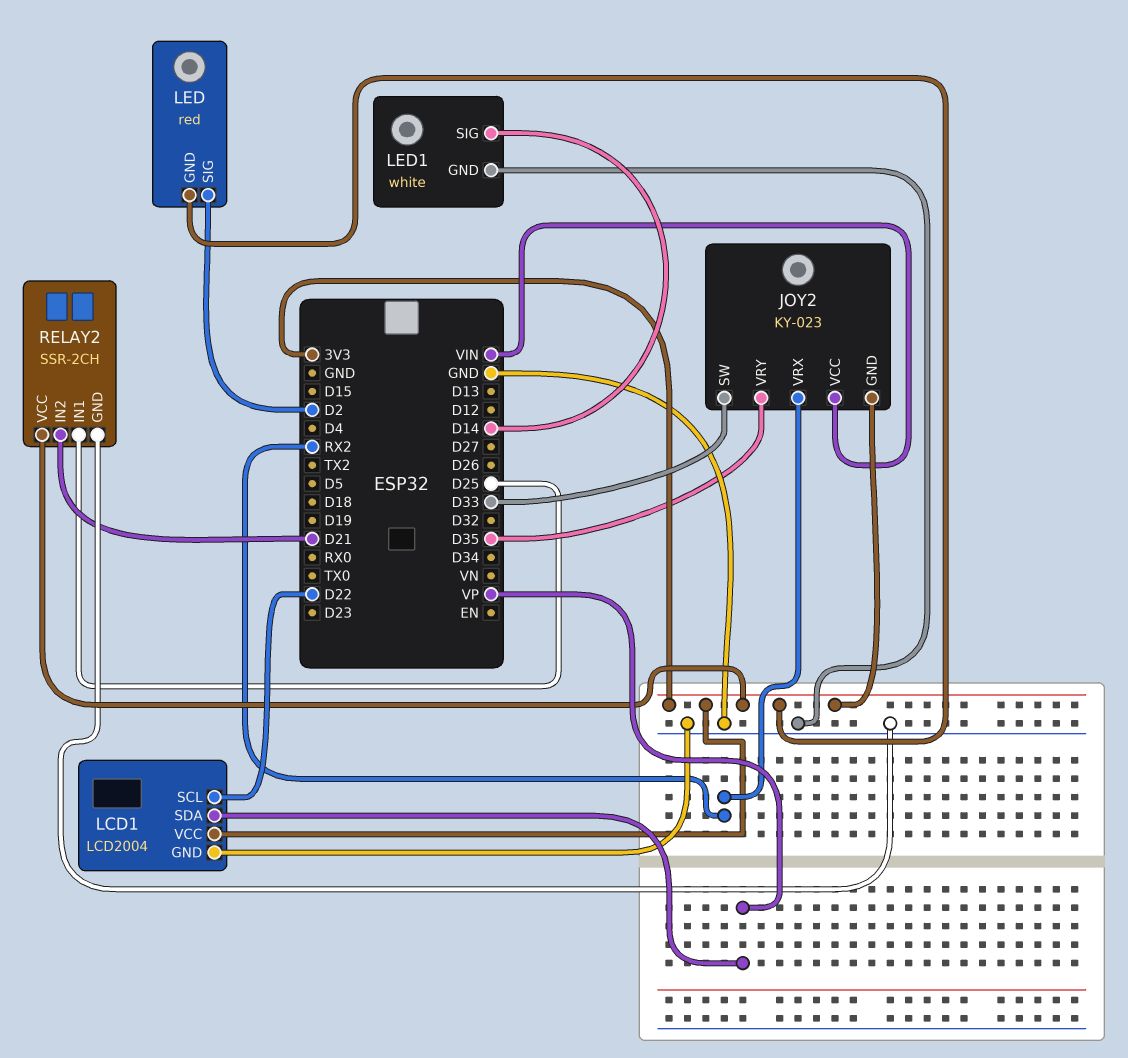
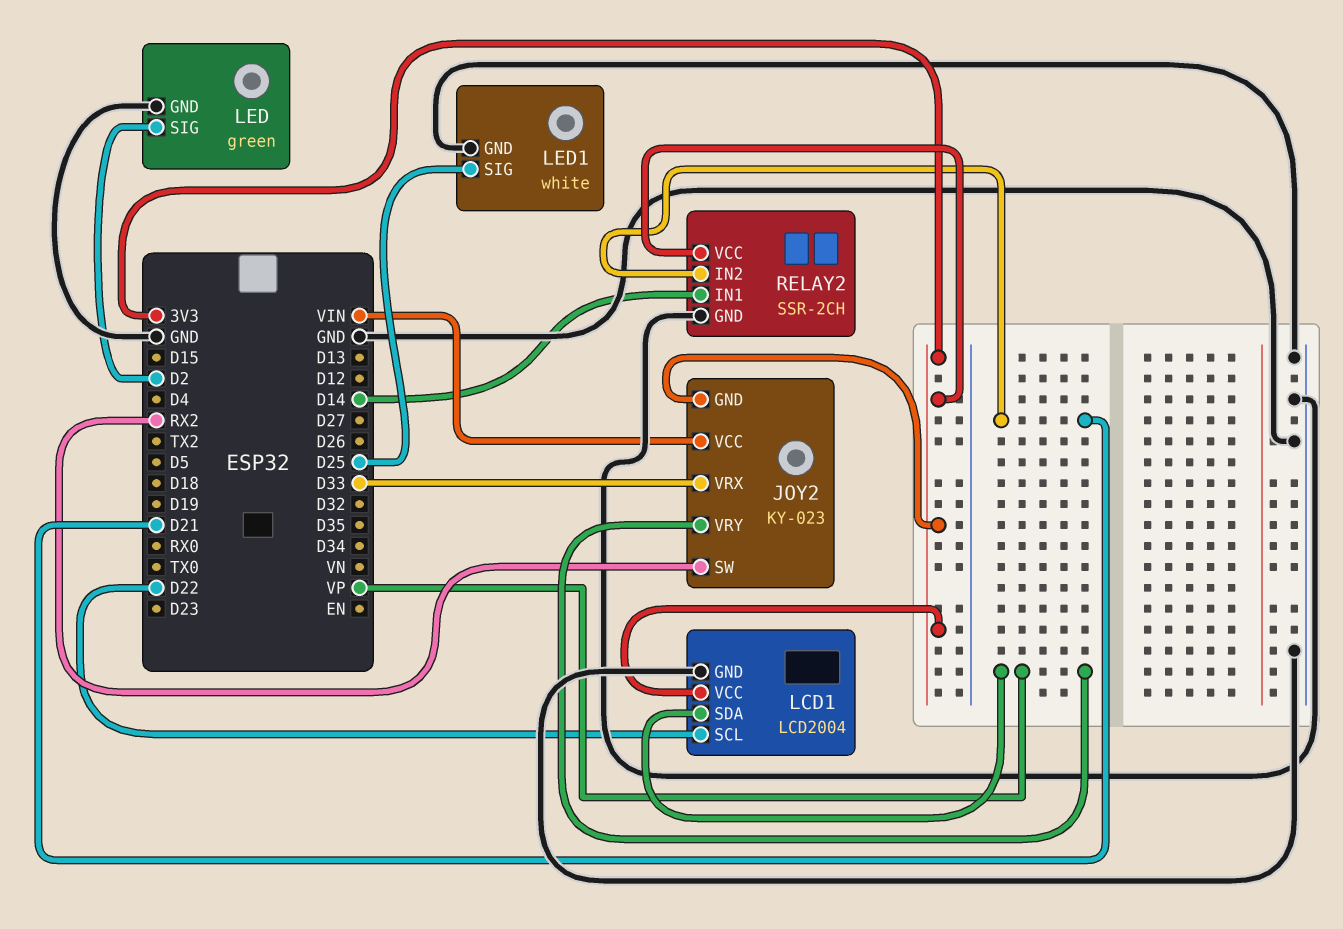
JOY2 pin SW: D33 -> RX2
JOY2 pin VRX: RX2 -> D33
JOY2 pin VRY: D35 -> VP
LED: red -> green
LED pin GND: 3V3 -> GND
LED1 pin SIG: D14 -> D25
RELAY2 pin IN1: D25 -> D14

